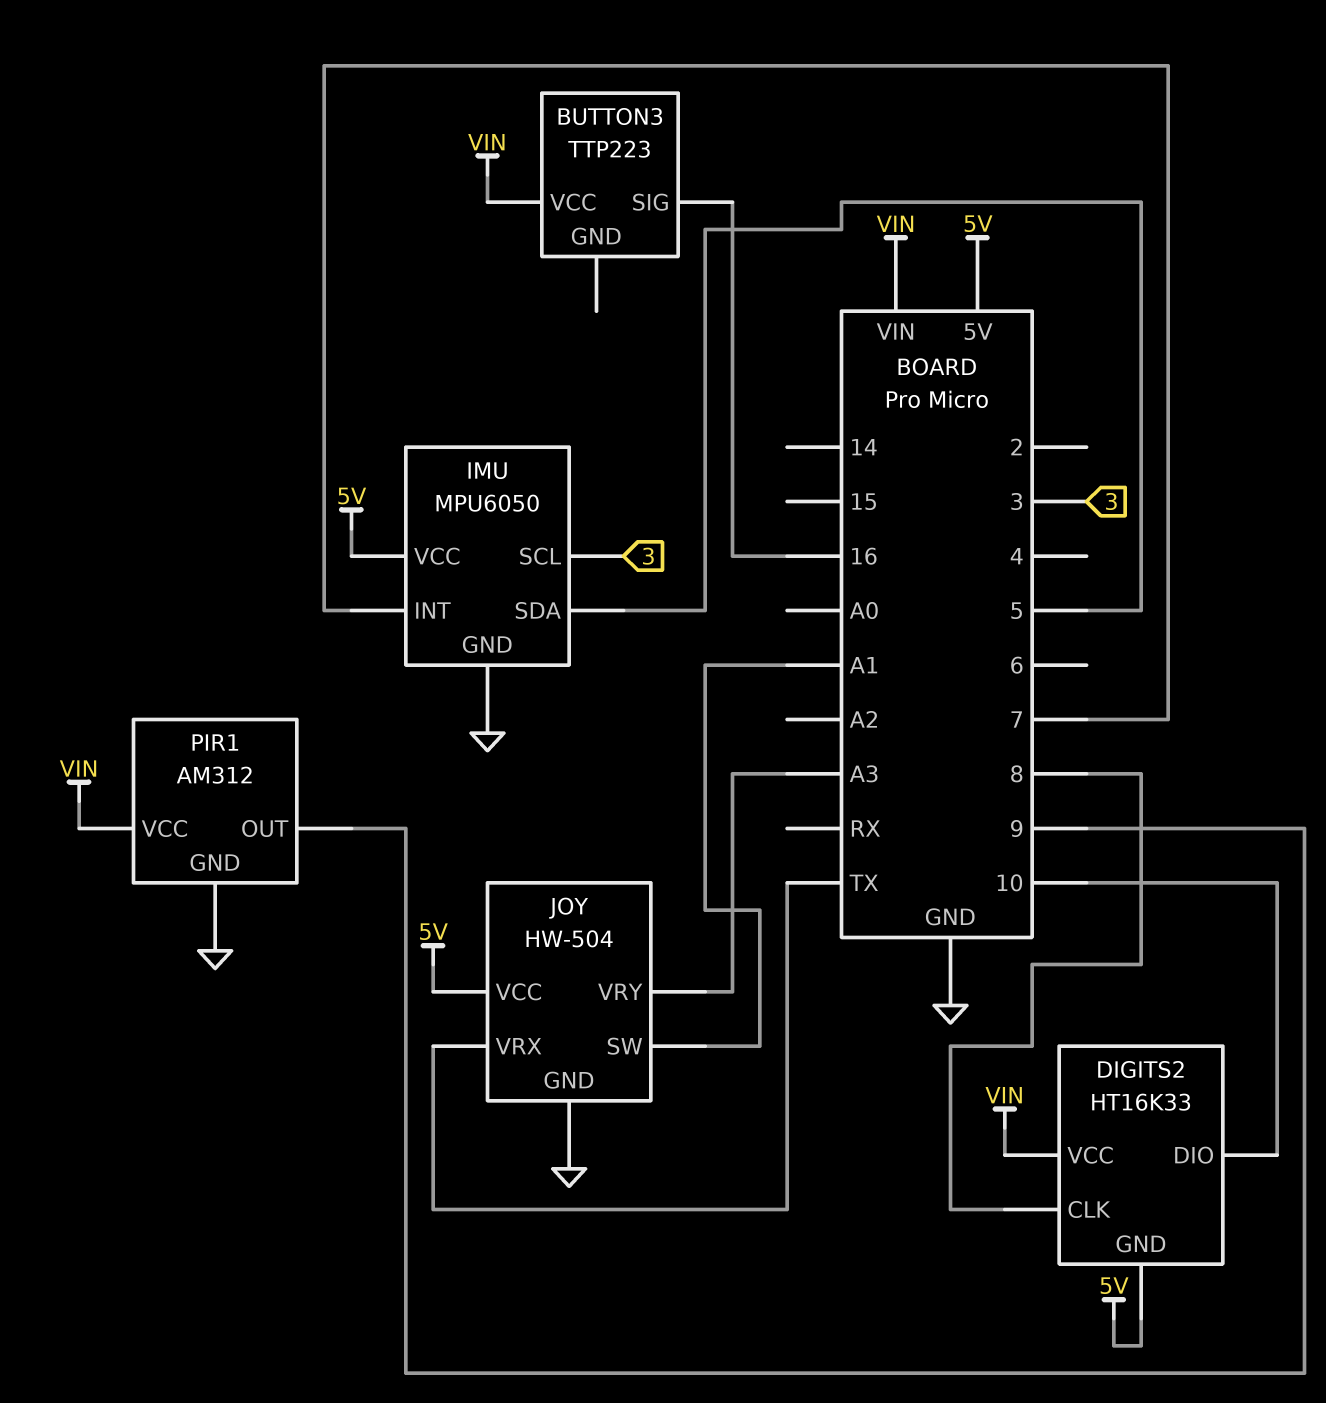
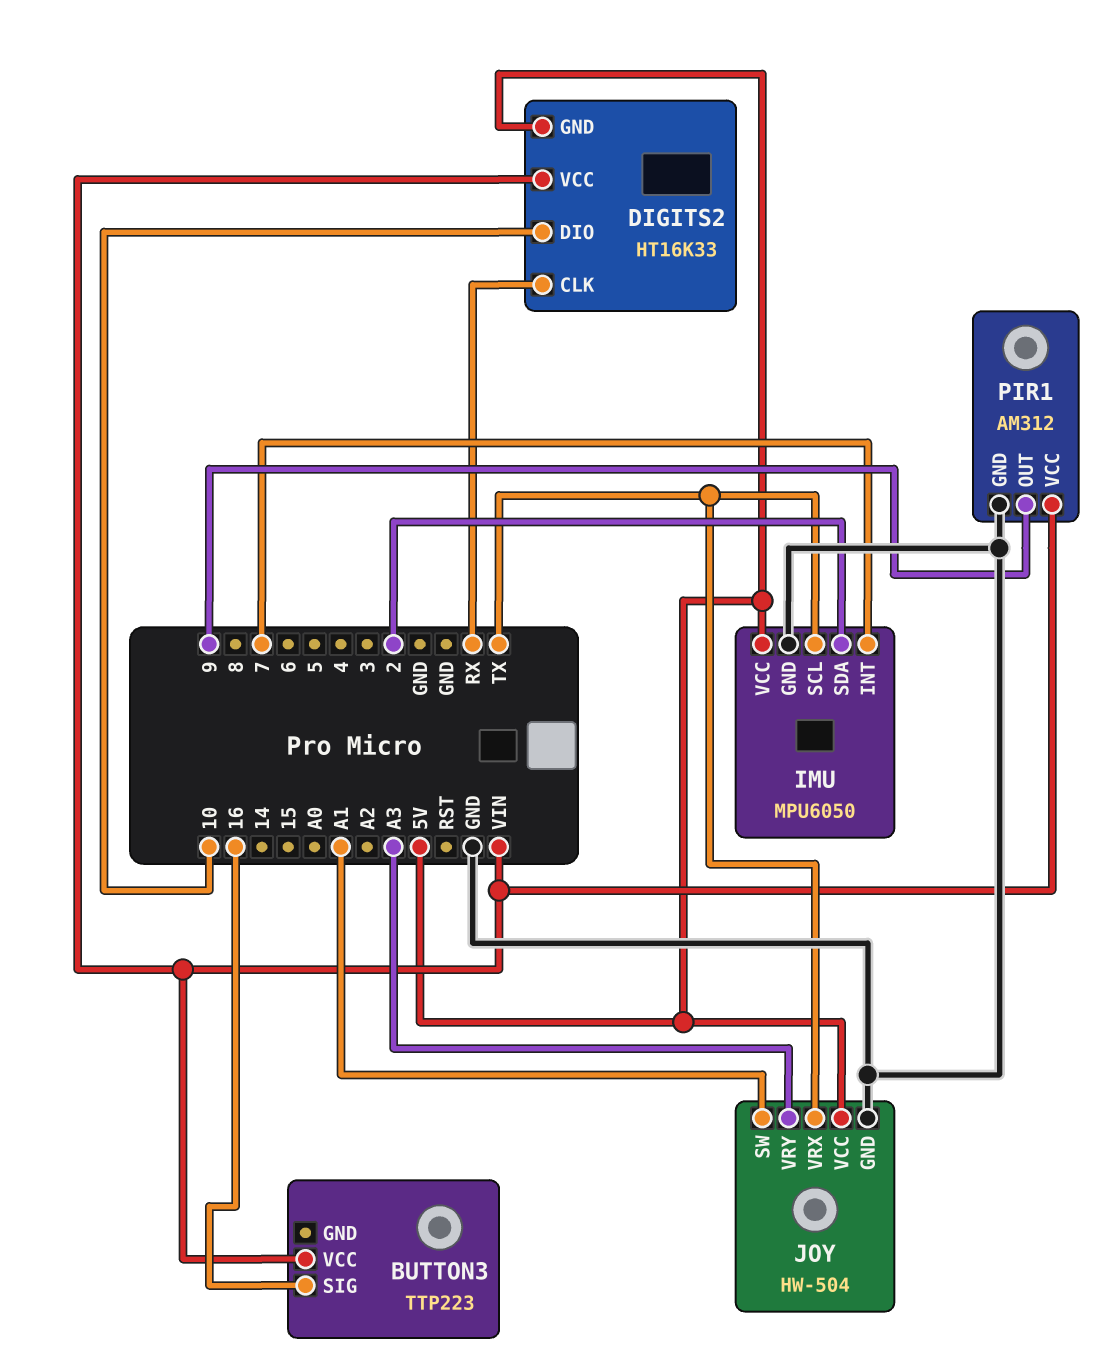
DIGITS2 pin CLK: 8 -> RX
IMU pin SCL: 3 -> TX
IMU pin SDA: 5 -> 2

